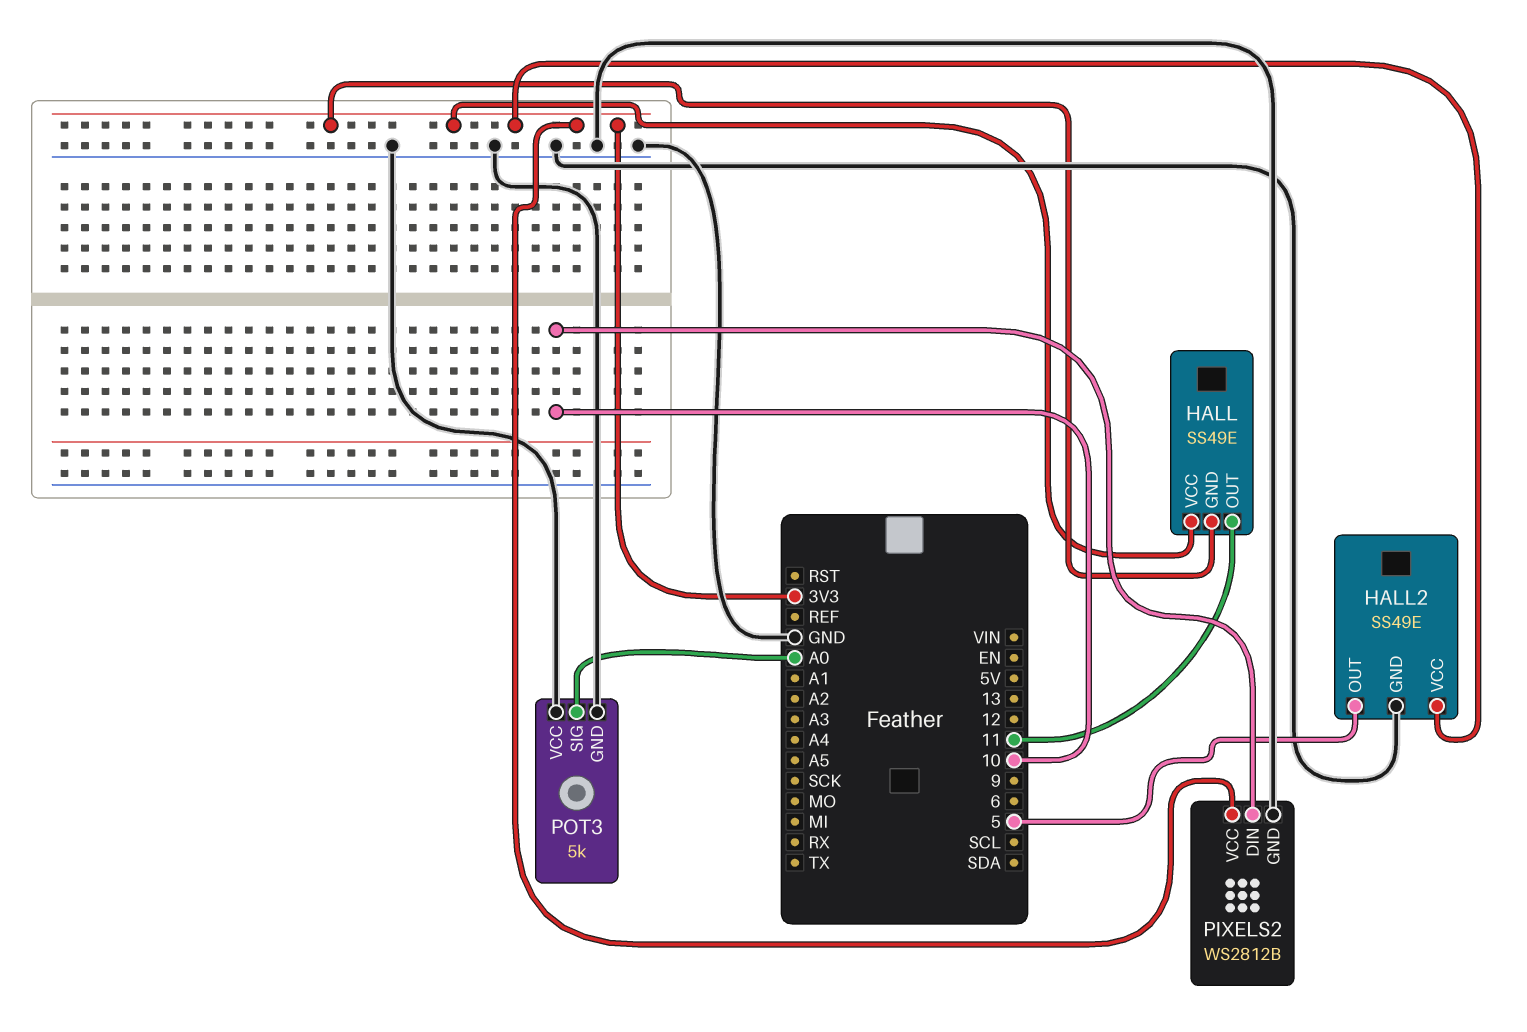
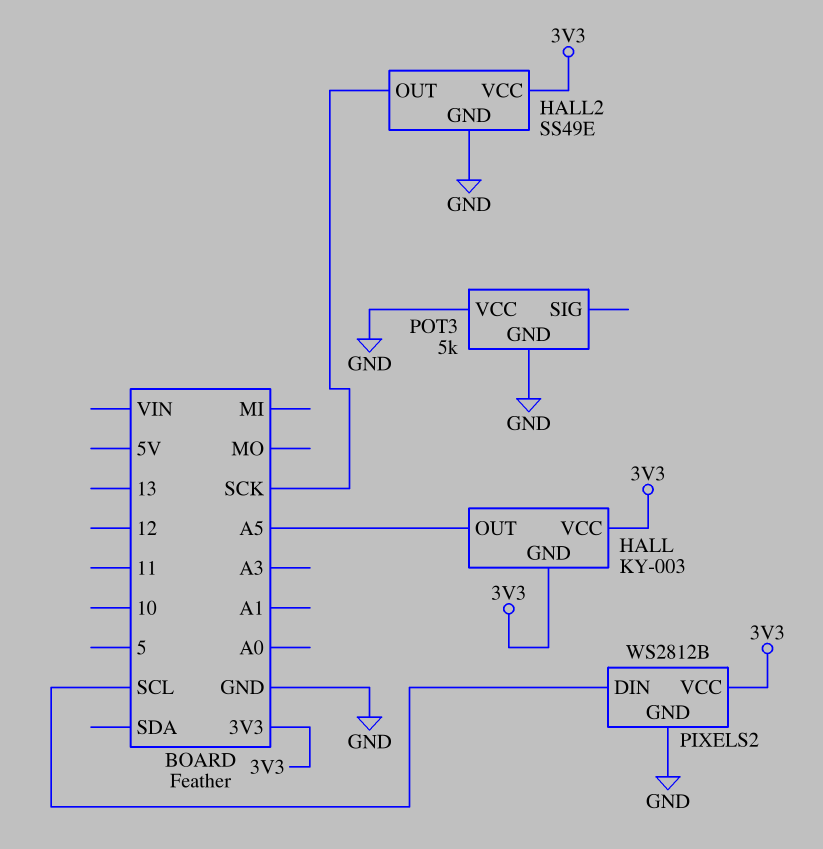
HALL: SS49E -> KY-003
HALL pin OUT: 11 -> A5
HALL2 pin OUT: 5 -> SCK
PIXELS2 pin DIN: 10 -> SCL
POT3 pin SIG: A0 -> none

